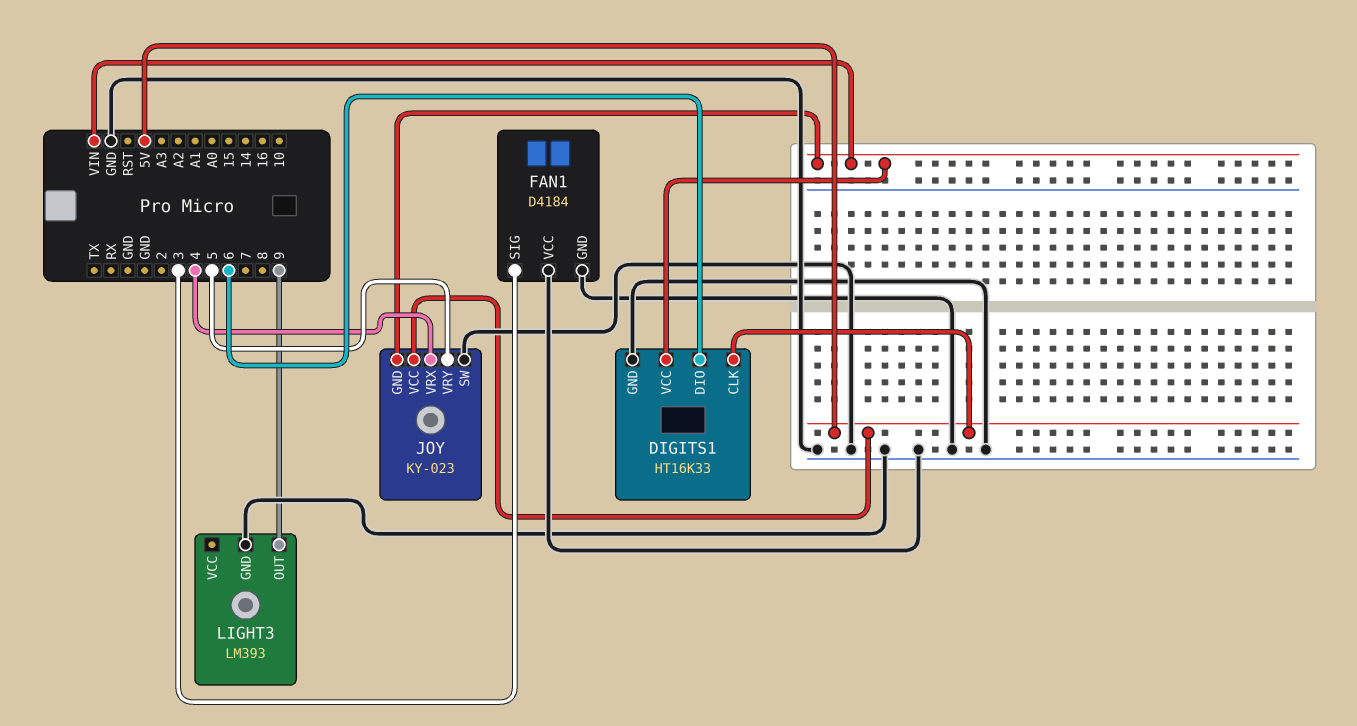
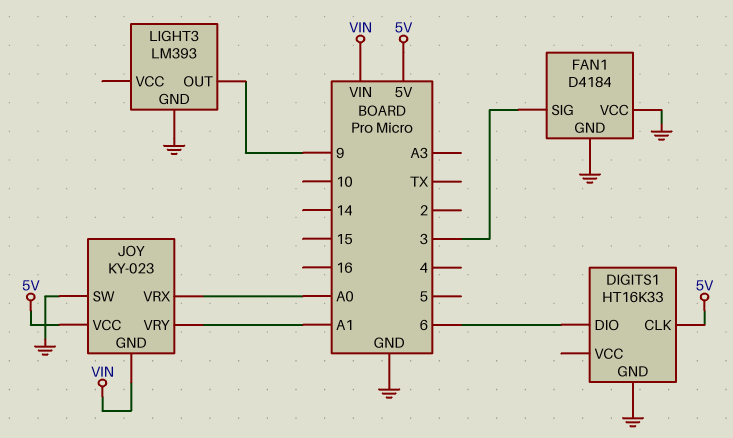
DIGITS1 pin VCC: VIN -> none
JOY pin VRX: 4 -> A0
JOY pin VRY: 5 -> A1

